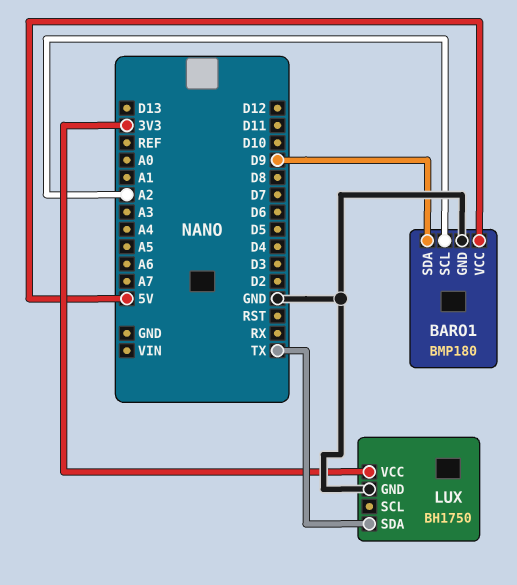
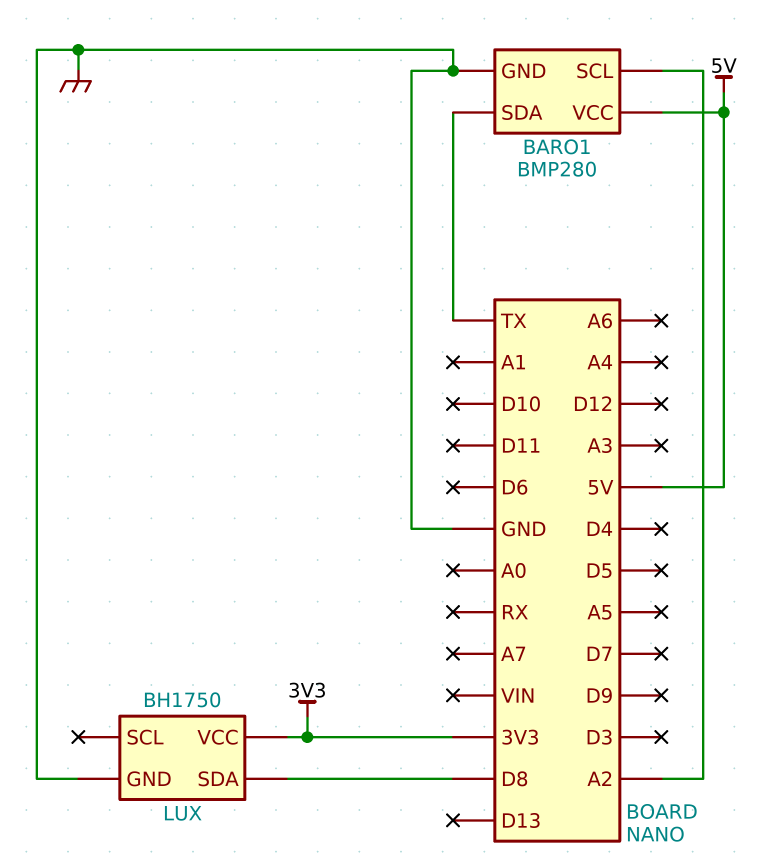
BARO1: BMP180 -> BMP280
BARO1 pin SDA: D9 -> TX
LUX pin SDA: TX -> D8

